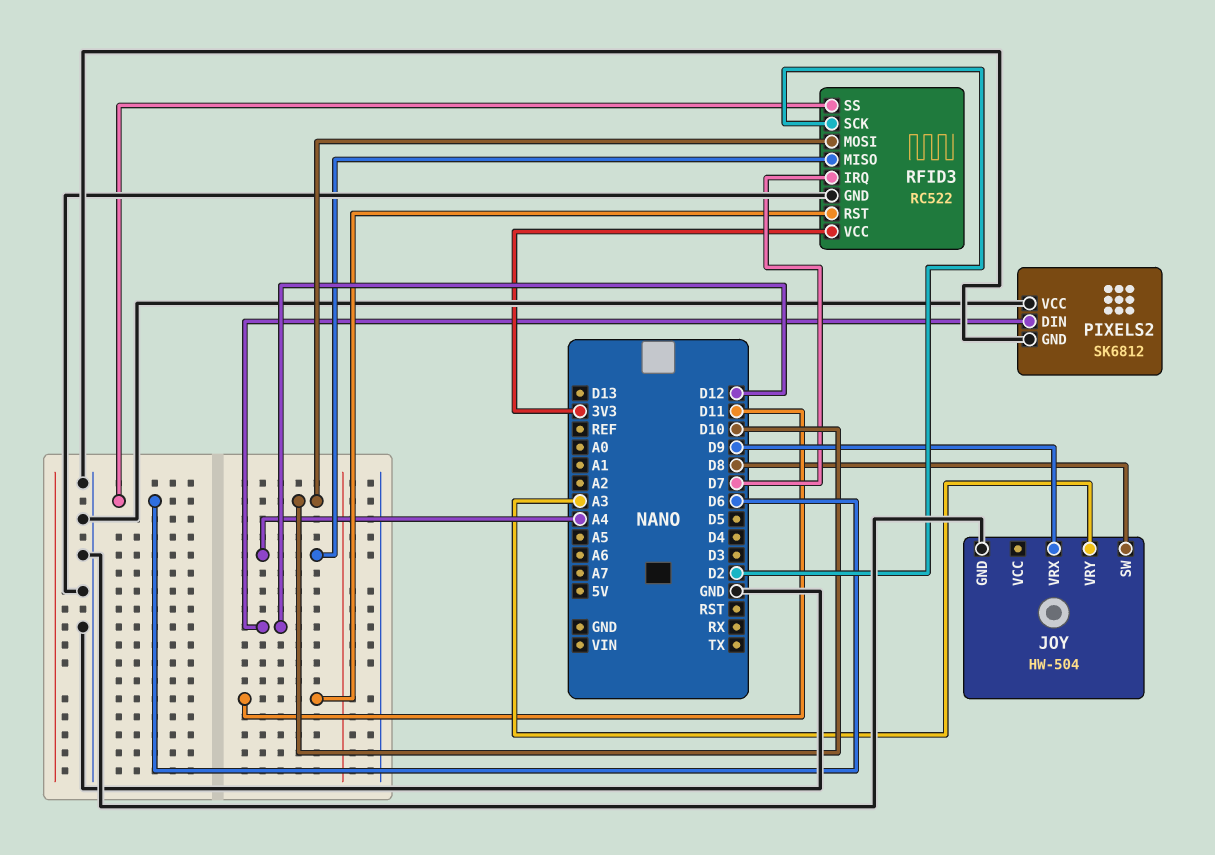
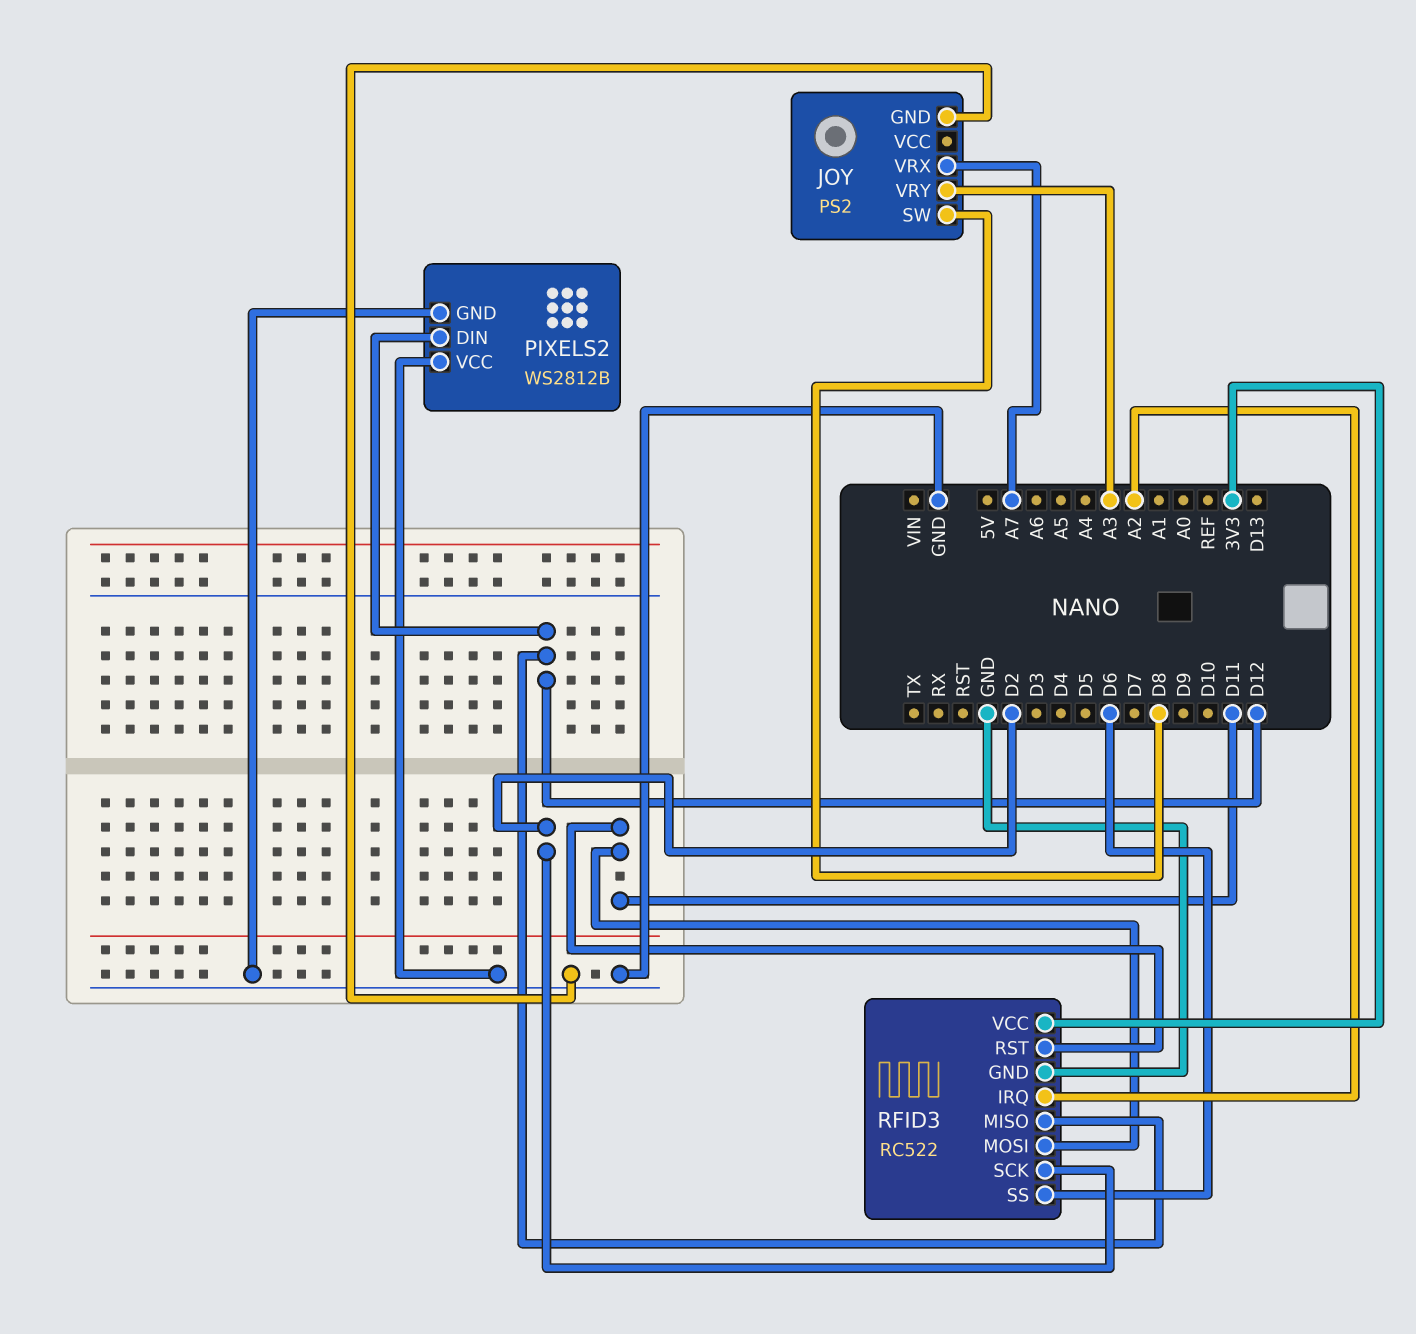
JOY: HW-504 -> PS2
JOY pin VRX: D9 -> A7
PIXELS2: SK6812 -> WS2812B
RFID3 pin IRQ: D7 -> A2
RFID3 pin MISO: A4 -> D12
RFID3 pin MOSI: D10 -> D11

